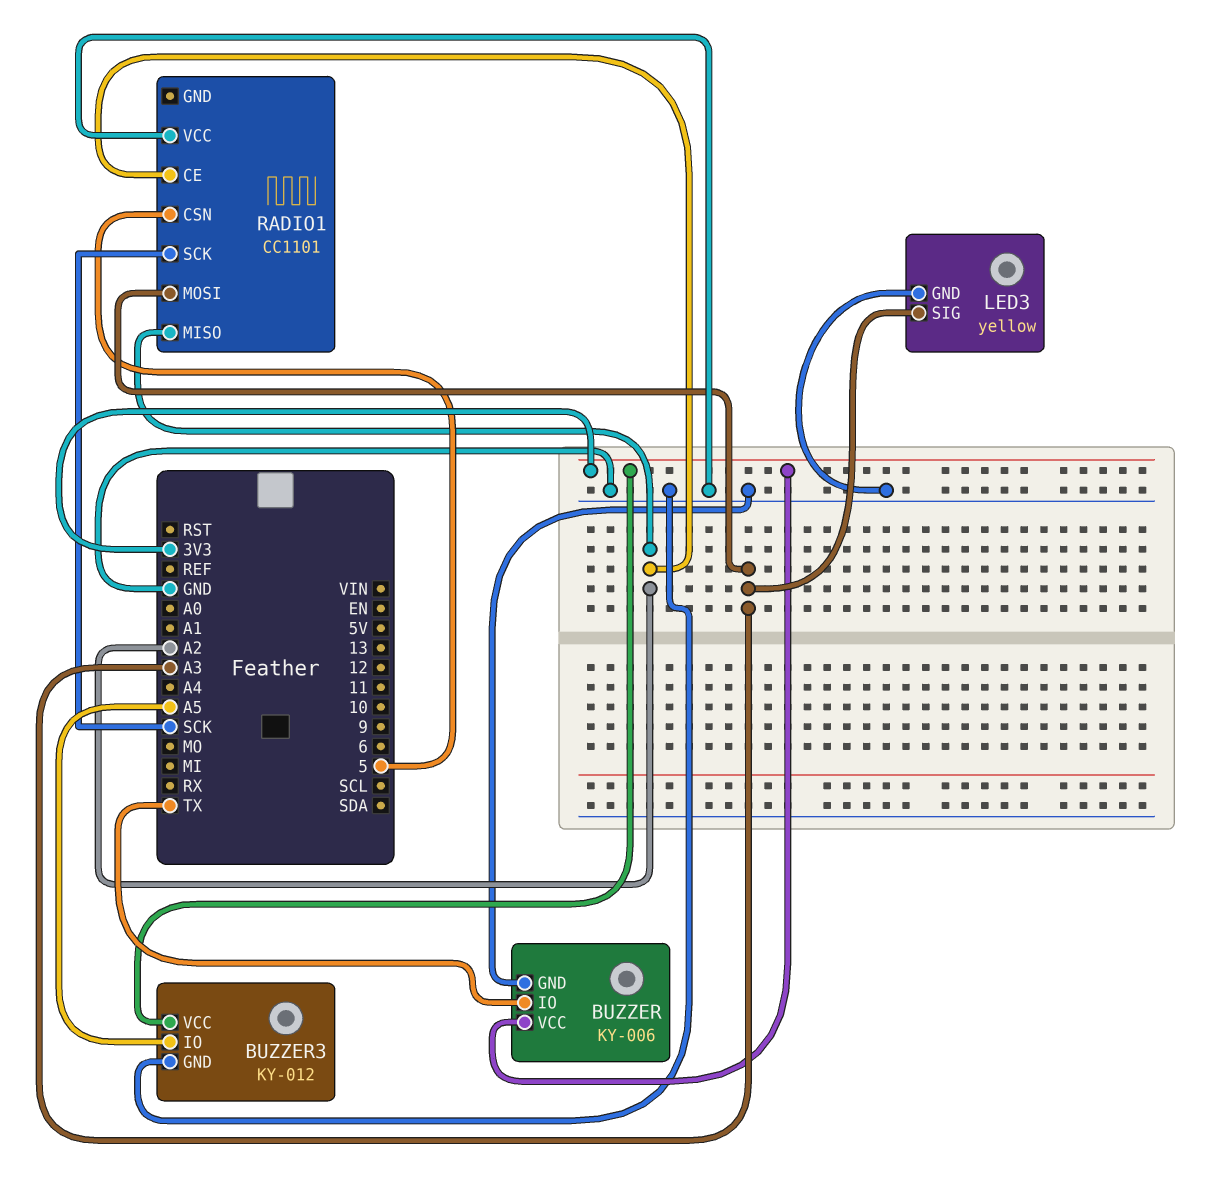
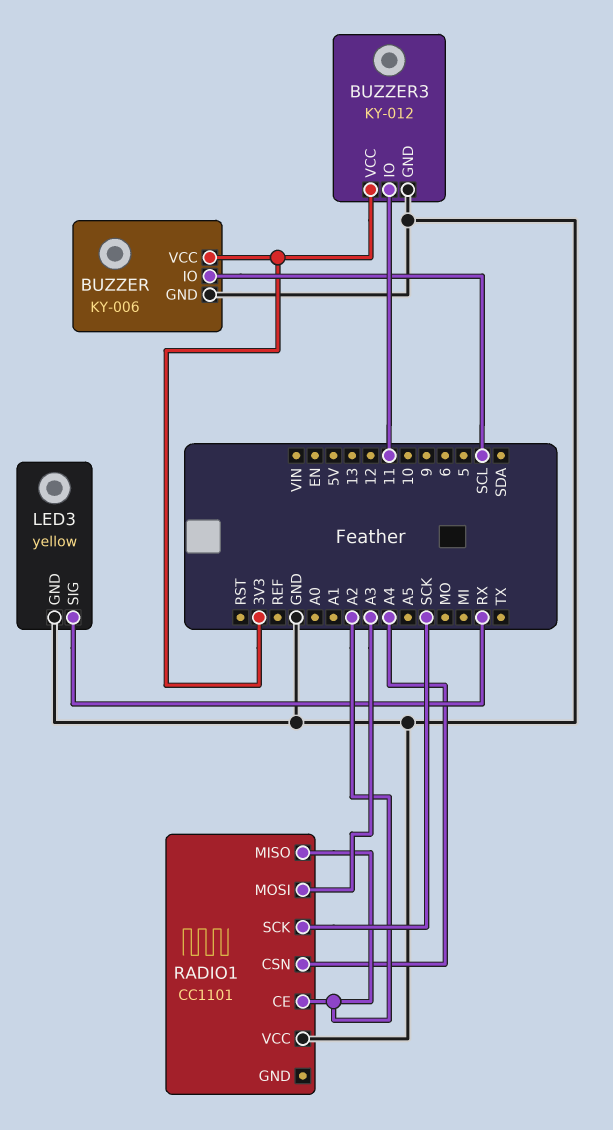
BUZZER pin IO: TX -> SCL
BUZZER3 pin IO: A5 -> 11
LED3 pin SIG: A3 -> RX
RADIO1 pin CSN: 5 -> A4

